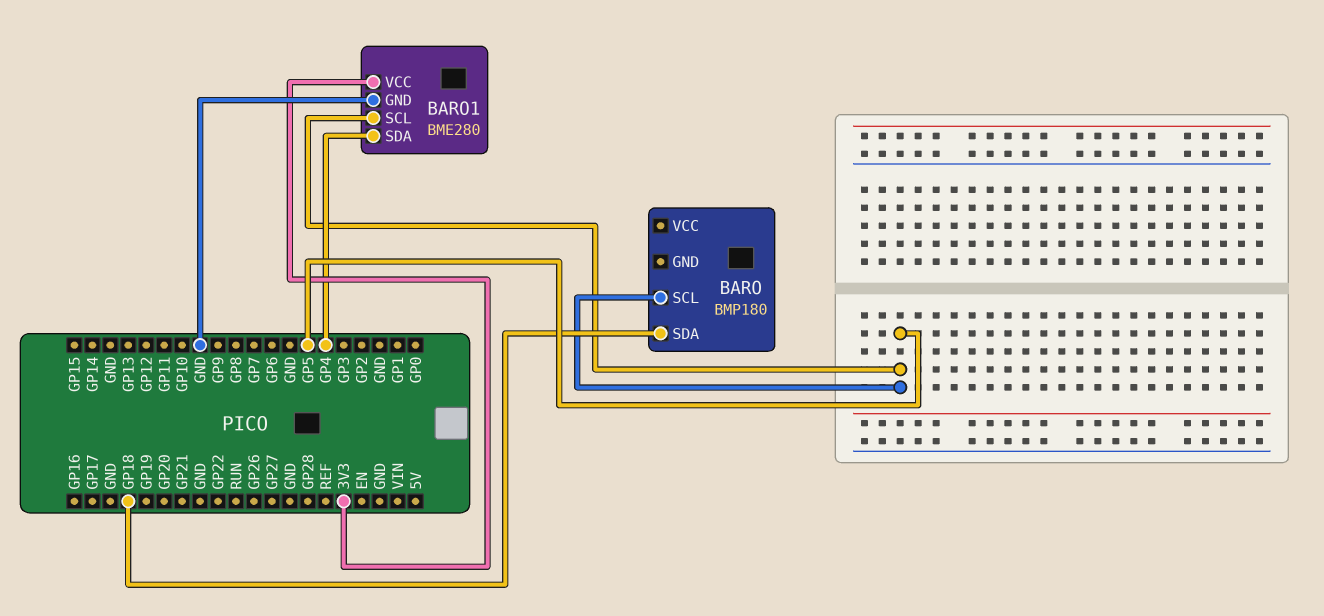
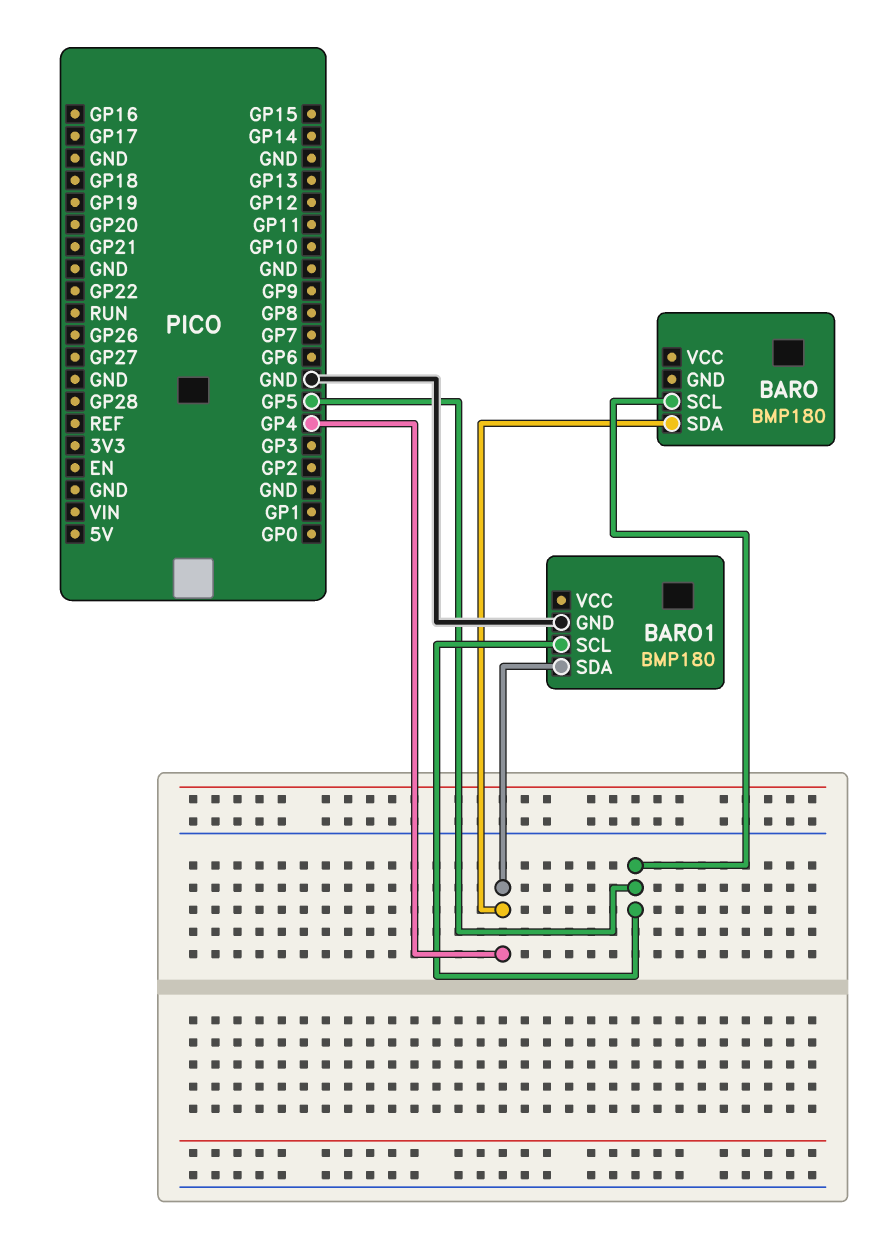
BARO pin SDA: GP18 -> GP4
BARO1: BME280 -> BMP180
BARO1 pin VCC: 3V3 -> none

